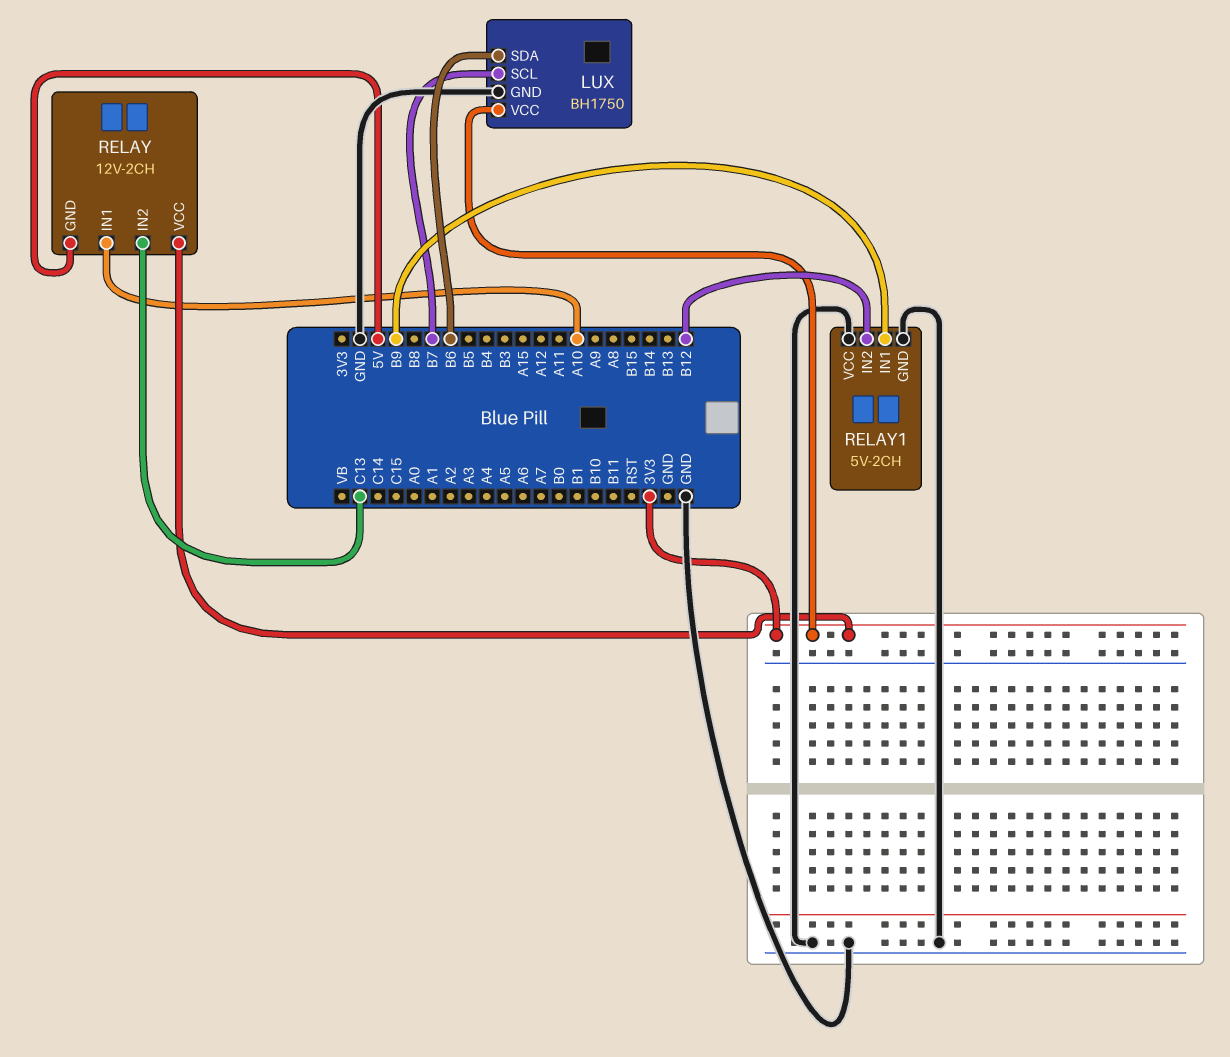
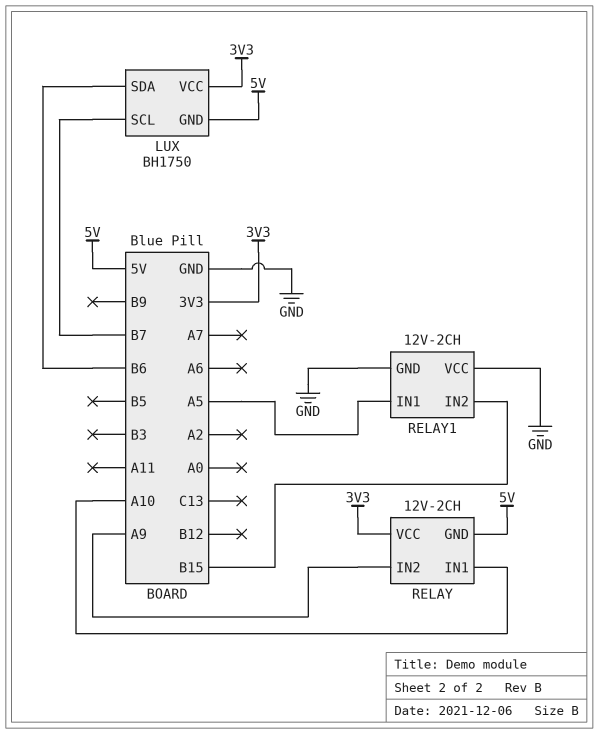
LUX pin GND: GND -> 5V
RELAY pin IN2: C13 -> A9
RELAY1: 5V-2CH -> 12V-2CH
RELAY1 pin IN1: B9 -> A5
RELAY1 pin IN2: B12 -> B15

